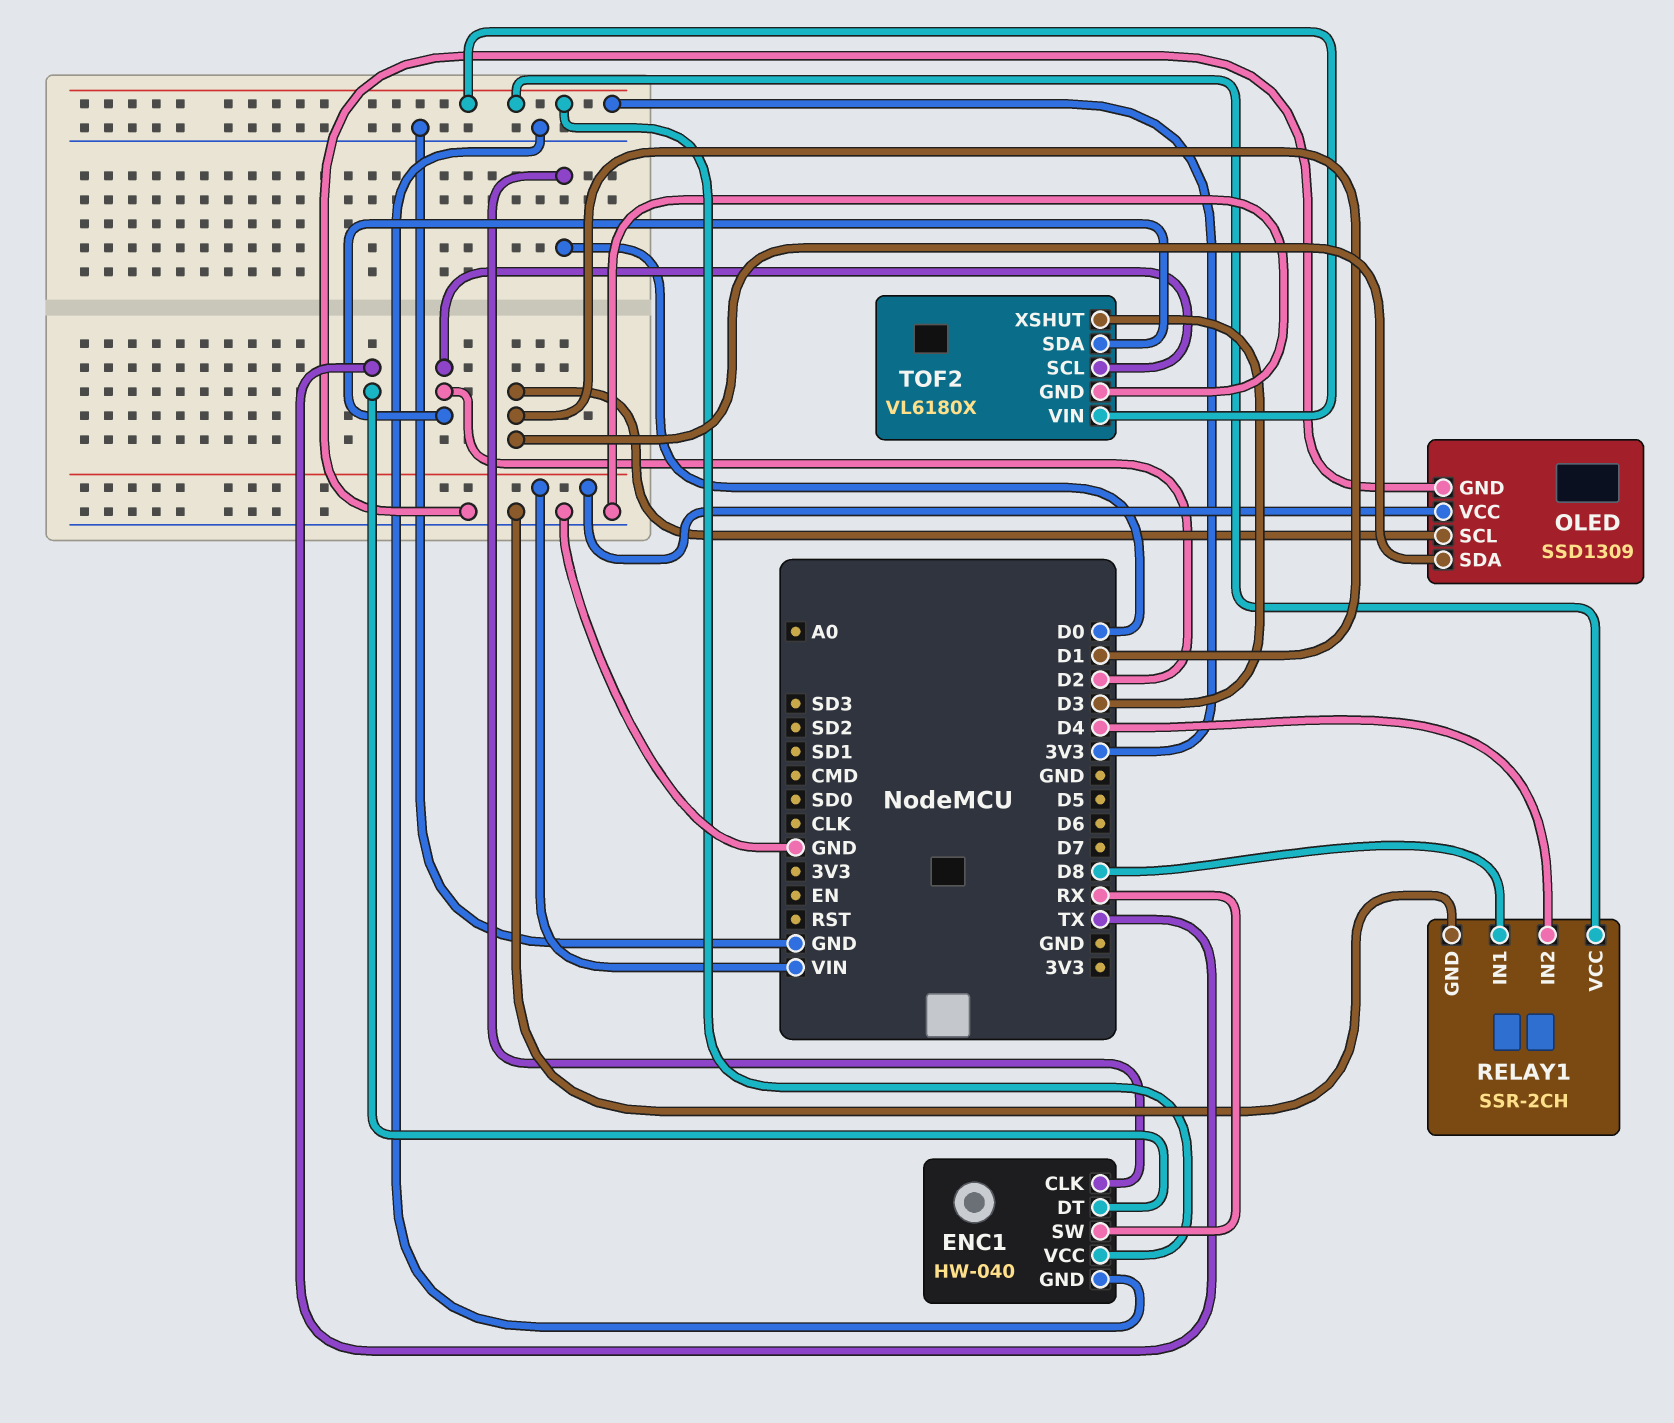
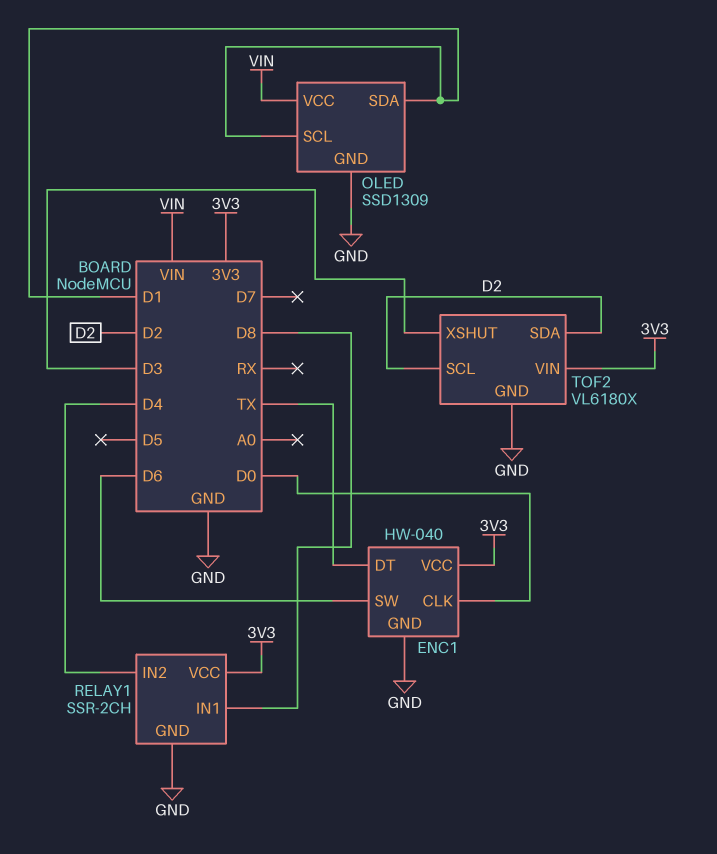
ENC1 pin SW: RX -> D6

